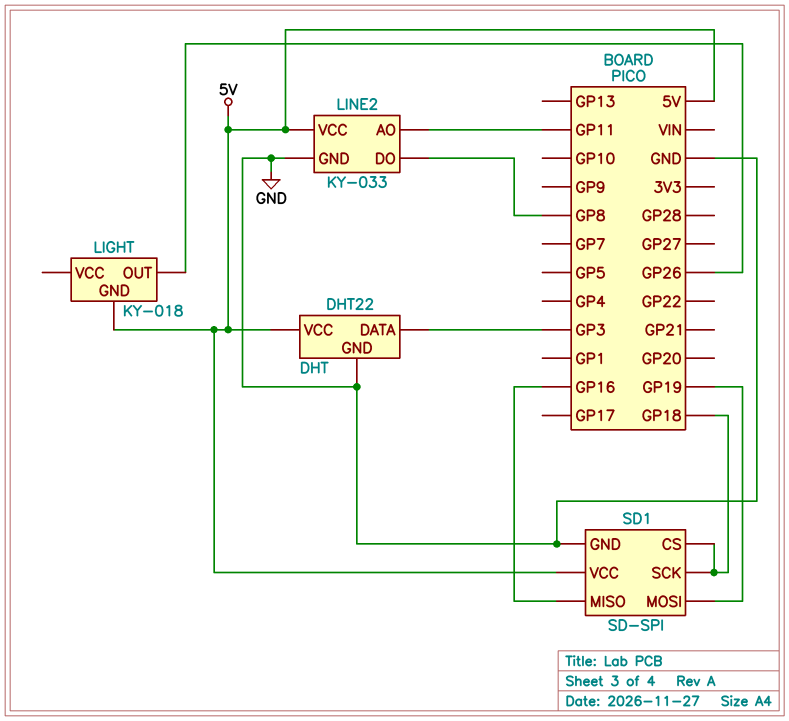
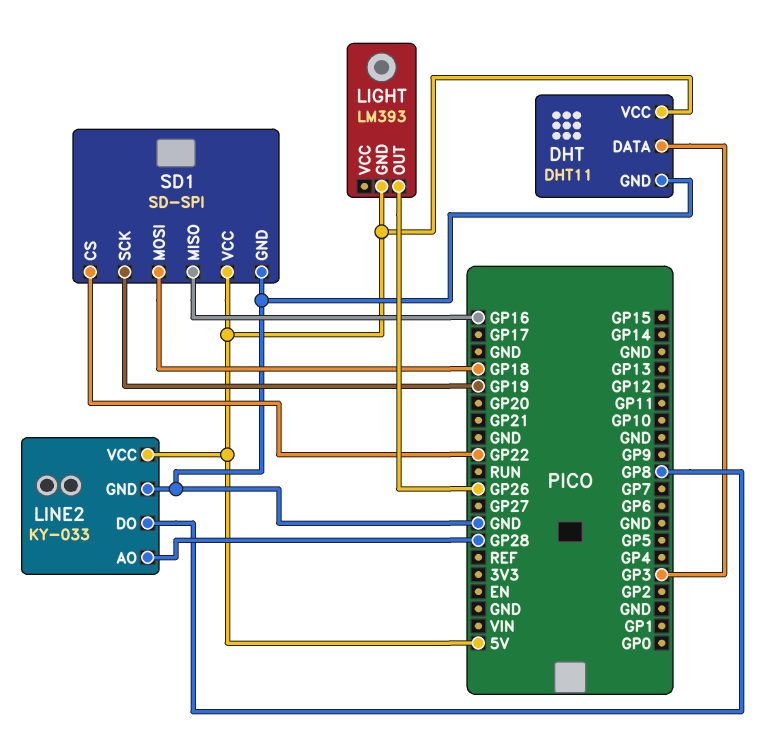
DHT: DHT22 -> DHT11
LIGHT: KY-018 -> LM393
LINE2 pin AO: GP11 -> GP28
SD1 pin CS: GP18 -> GP22
SD1 pin MOSI: GP19 -> GP18
SD1 pin SCK: GP18 -> GP19

